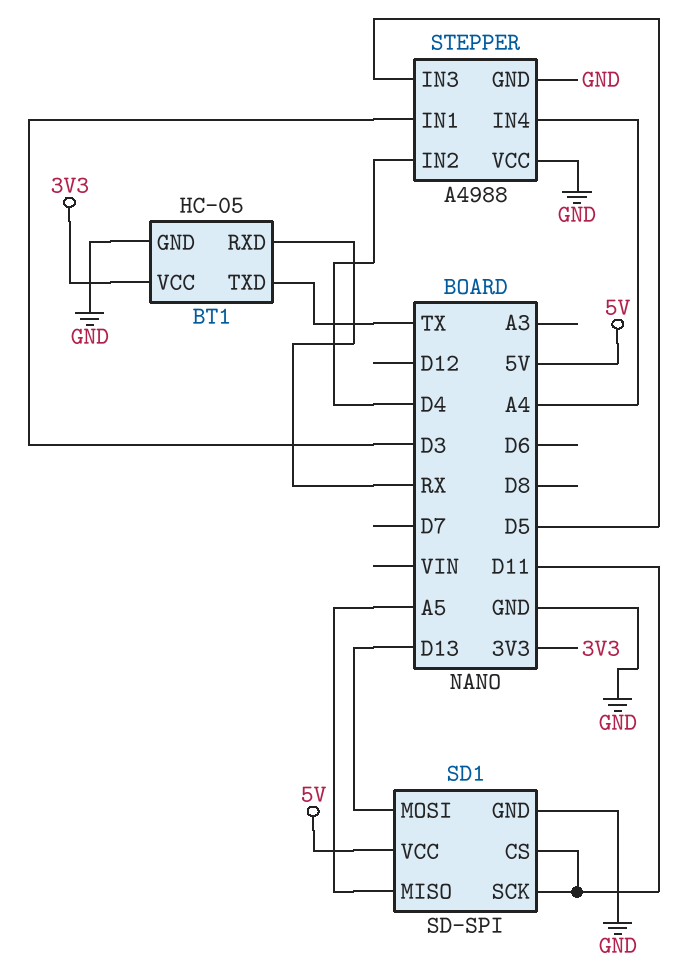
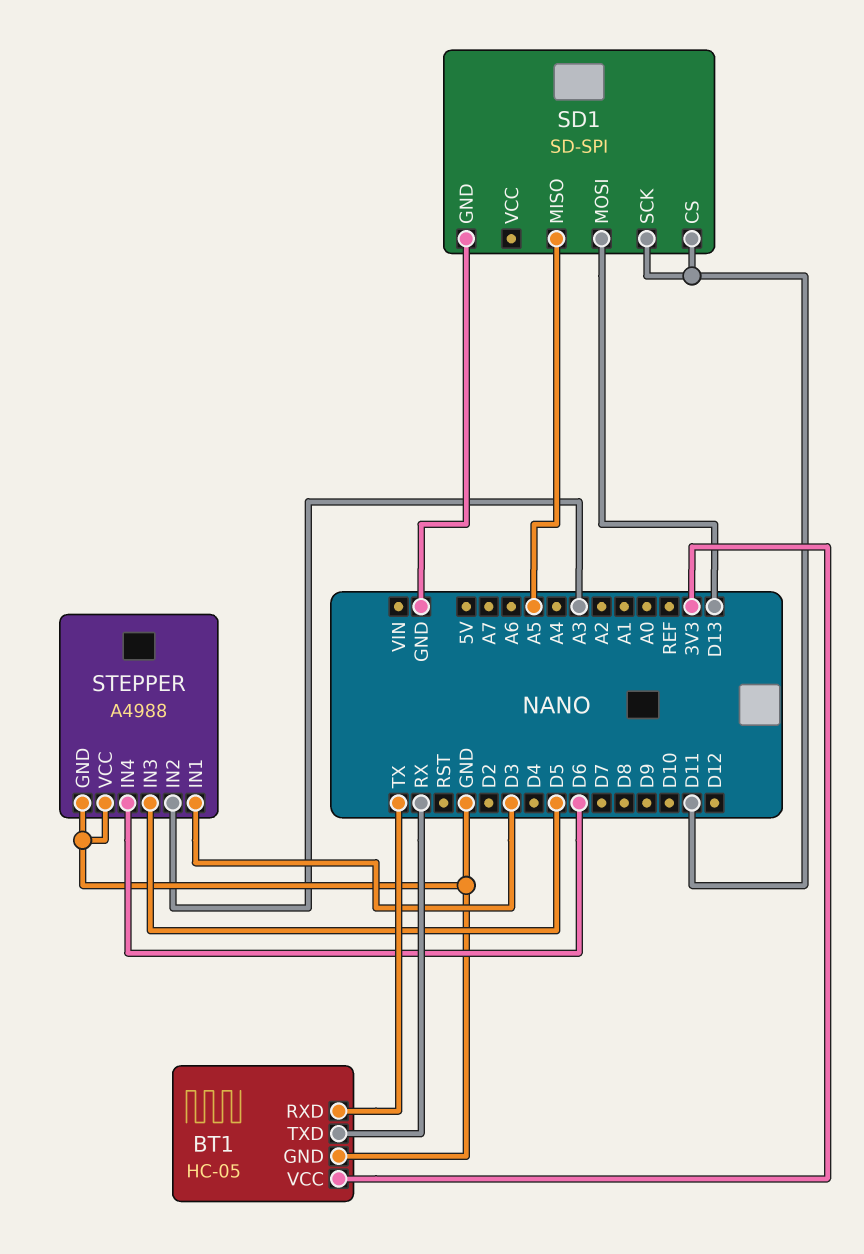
BT1 pin RXD: RX -> TX
BT1 pin TXD: TX -> RX
SD1 pin VCC: 5V -> none
STEPPER pin IN2: D4 -> A3
STEPPER pin IN4: A4 -> D6

